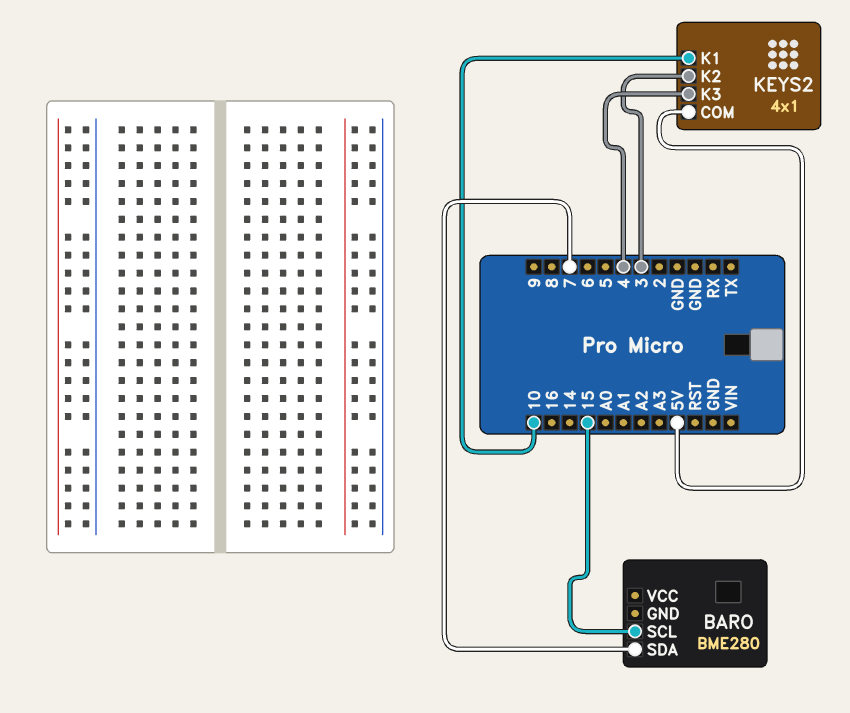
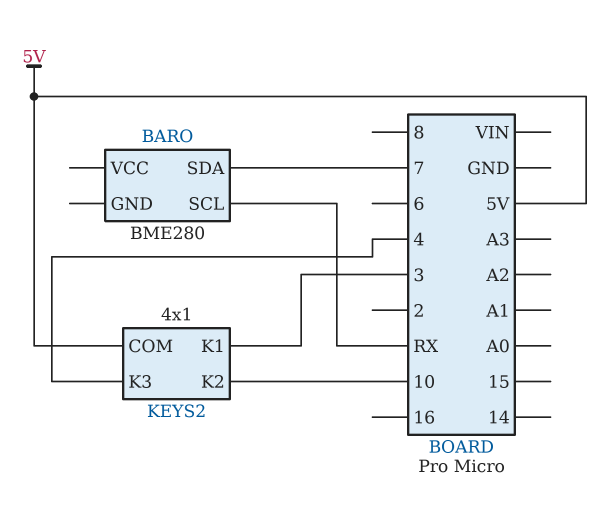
BARO pin SCL: 15 -> RX
KEYS2 pin K1: 10 -> 3
KEYS2 pin K2: 3 -> 10

